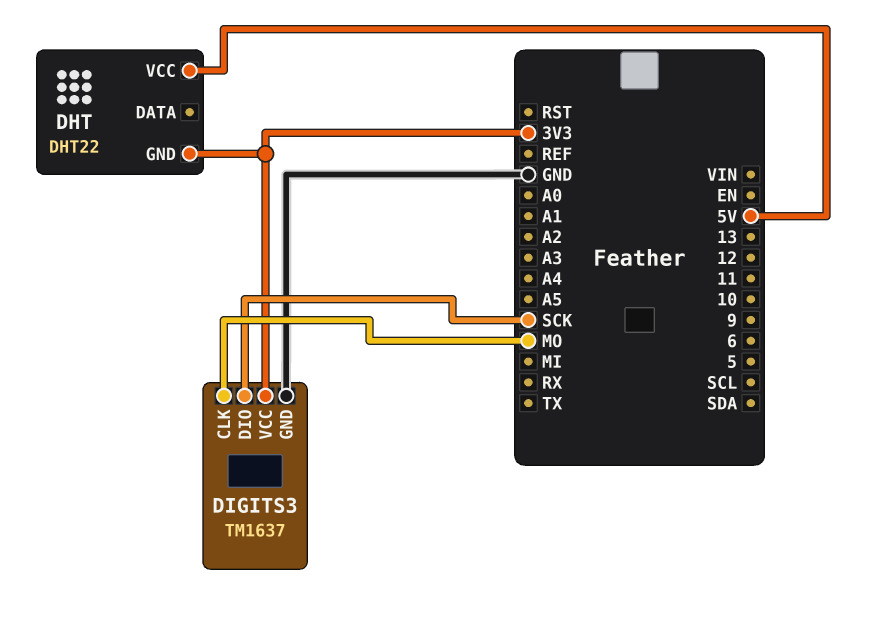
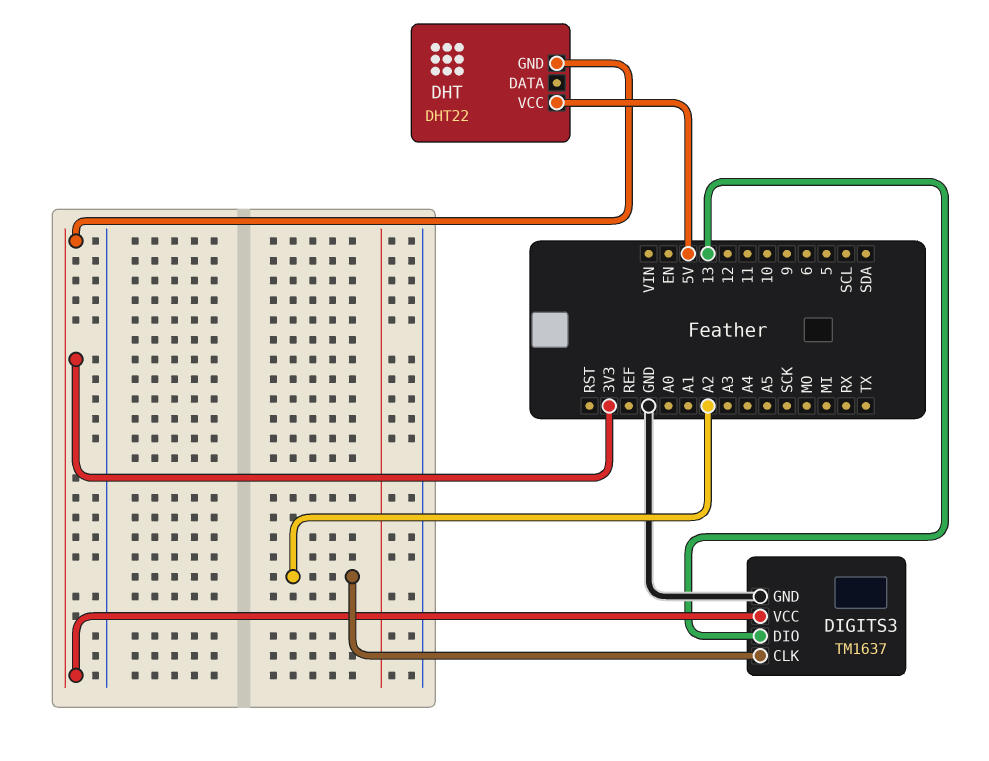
DIGITS3 pin CLK: MO -> A2
DIGITS3 pin DIO: SCK -> 13

